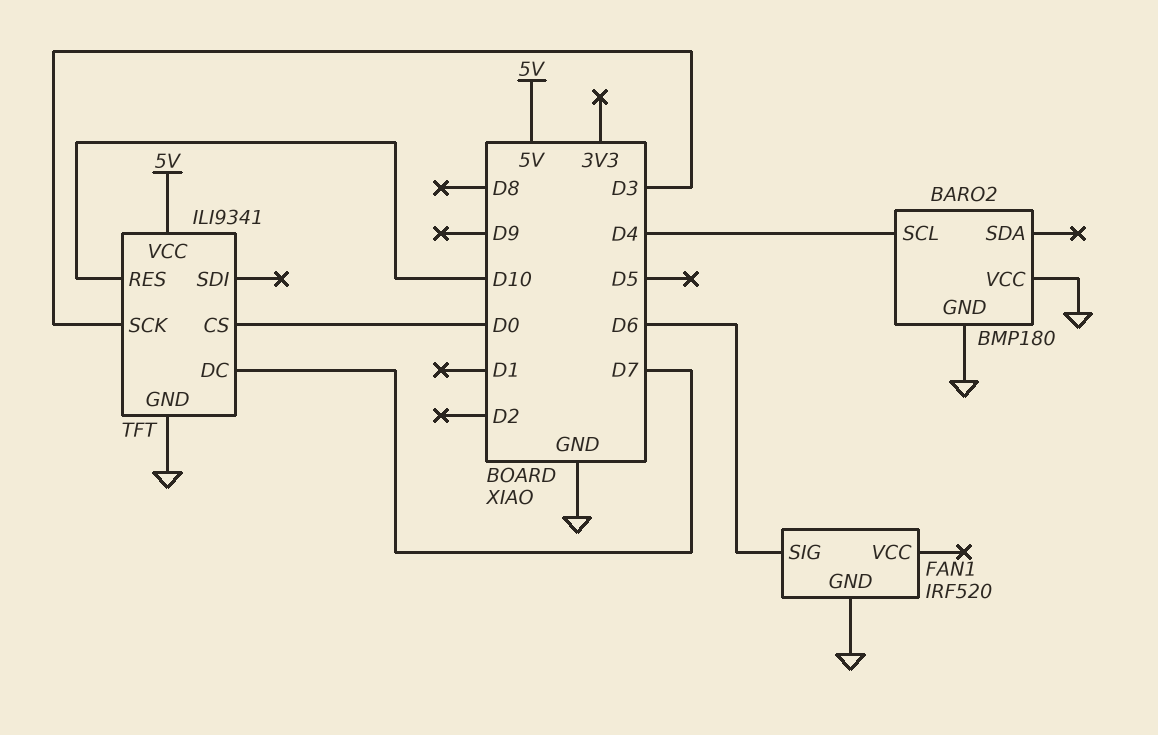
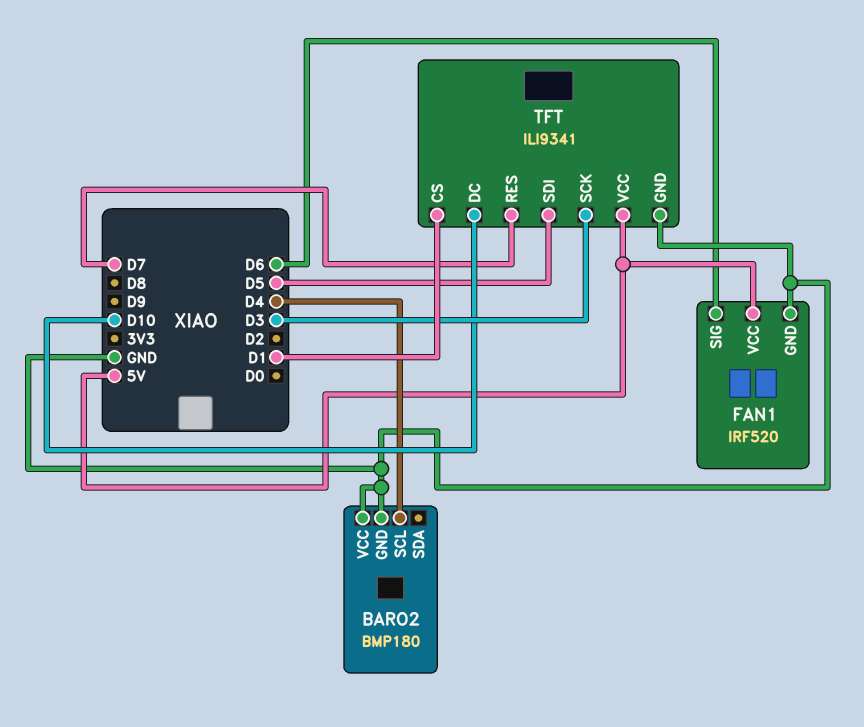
FAN1 pin VCC: none -> 5V
TFT pin CS: D0 -> D1
TFT pin DC: D7 -> D10
TFT pin RES: D10 -> D7
TFT pin SDI: none -> D5

